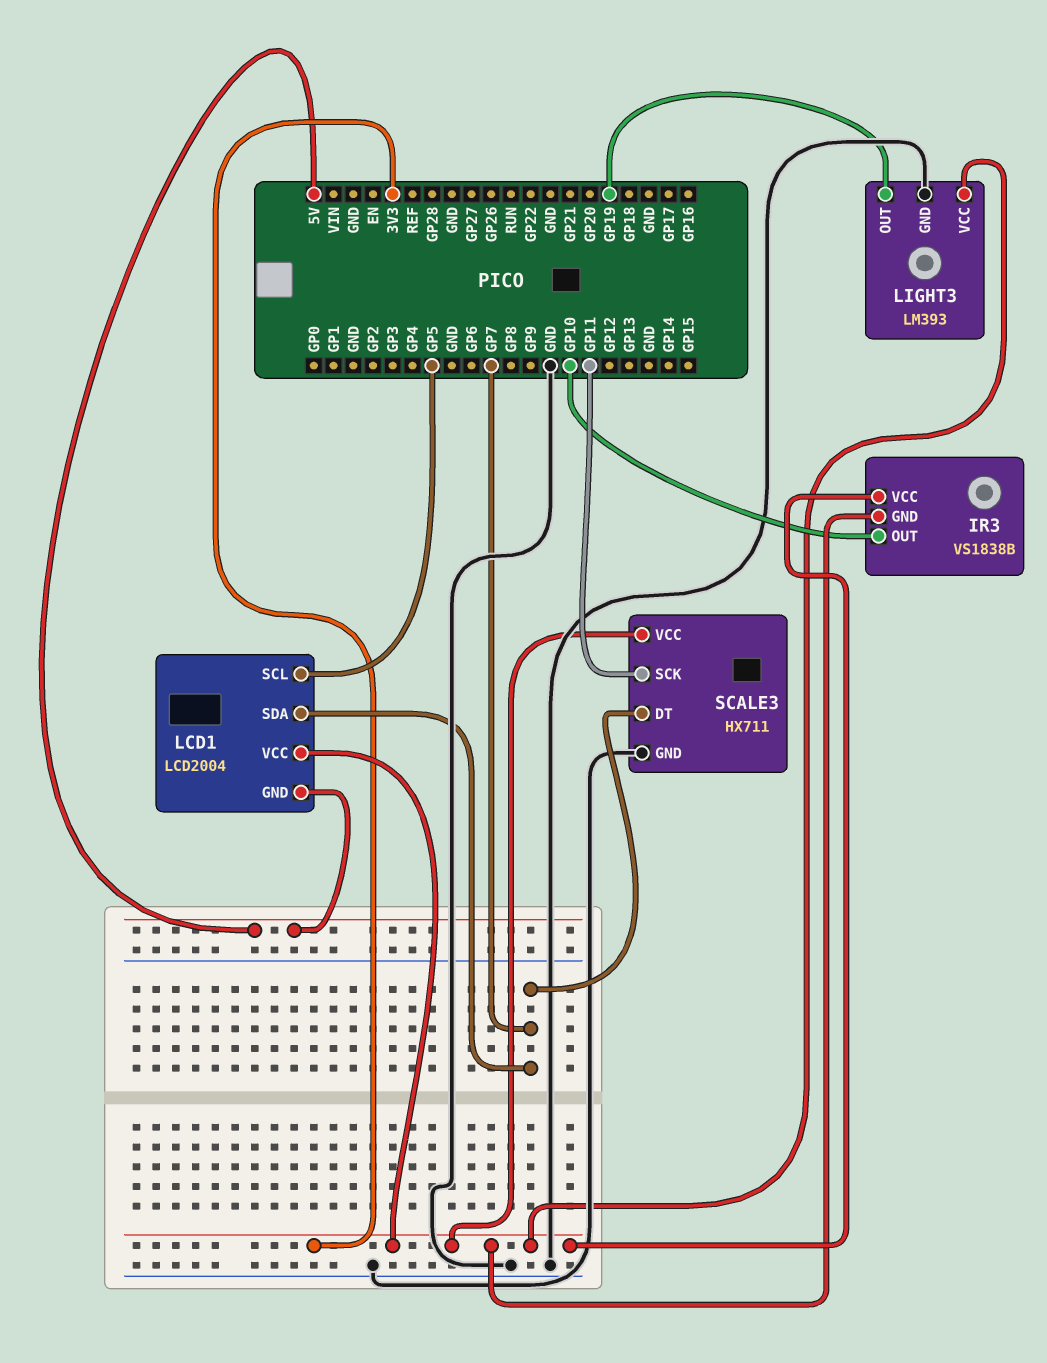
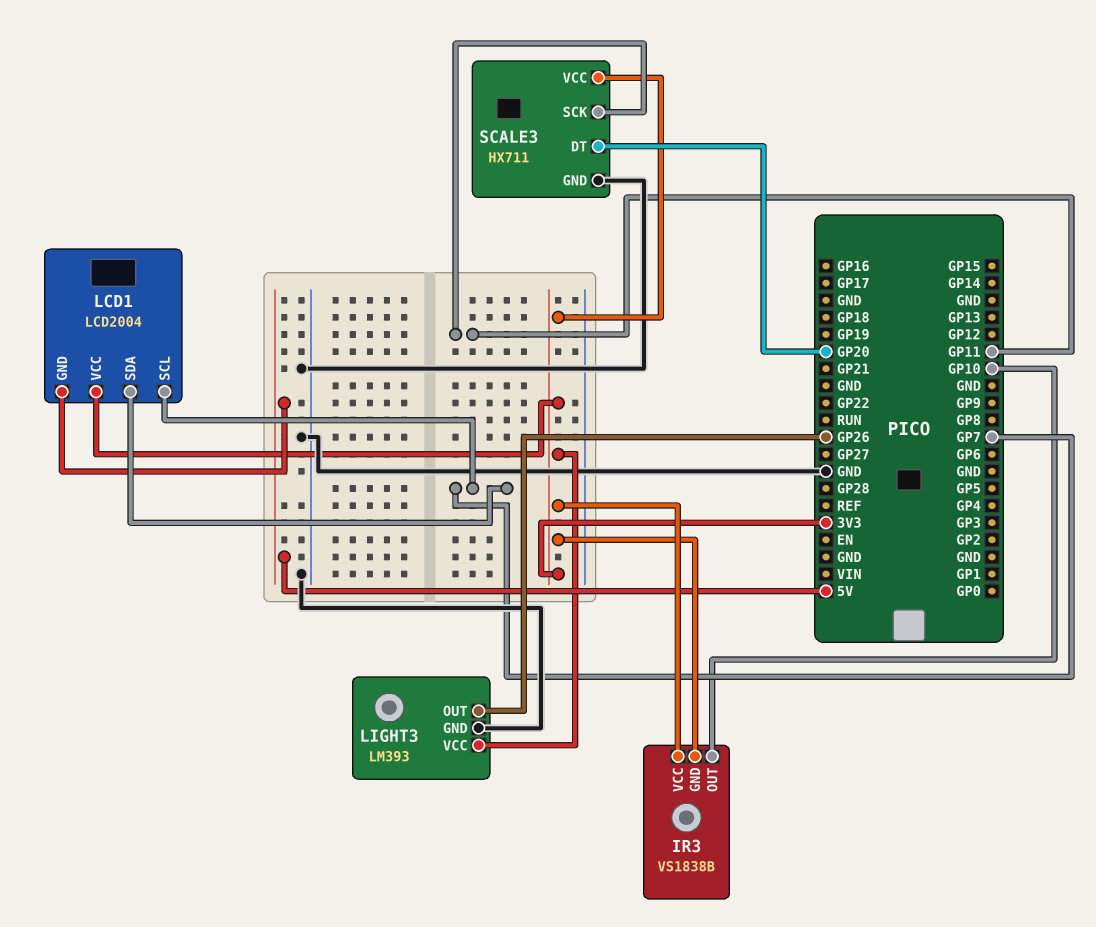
LCD1 pin SCL: GP5 -> GP7
LIGHT3 pin OUT: GP19 -> GP26
SCALE3 pin DT: GP7 -> GP20

